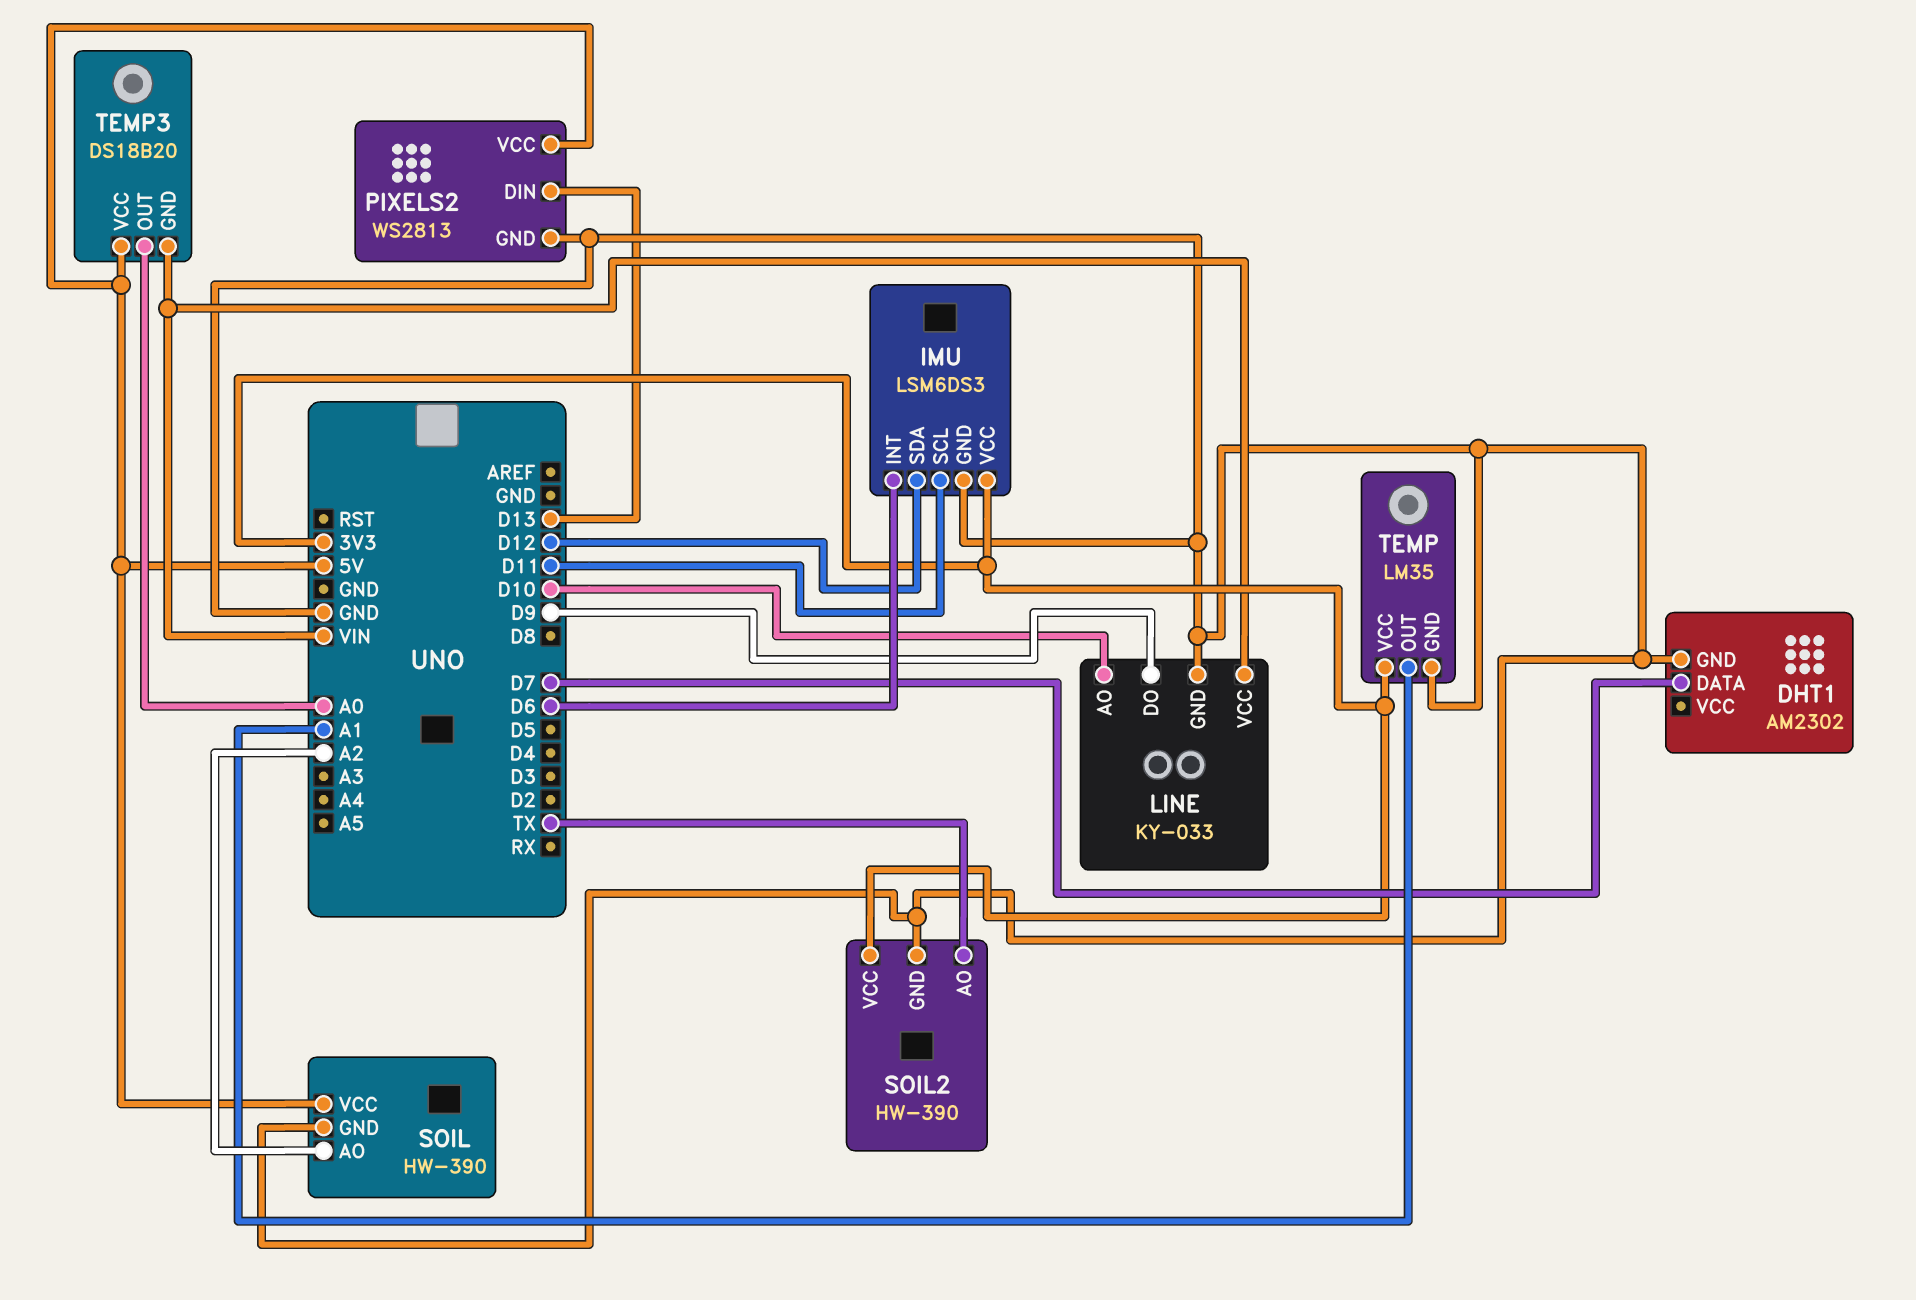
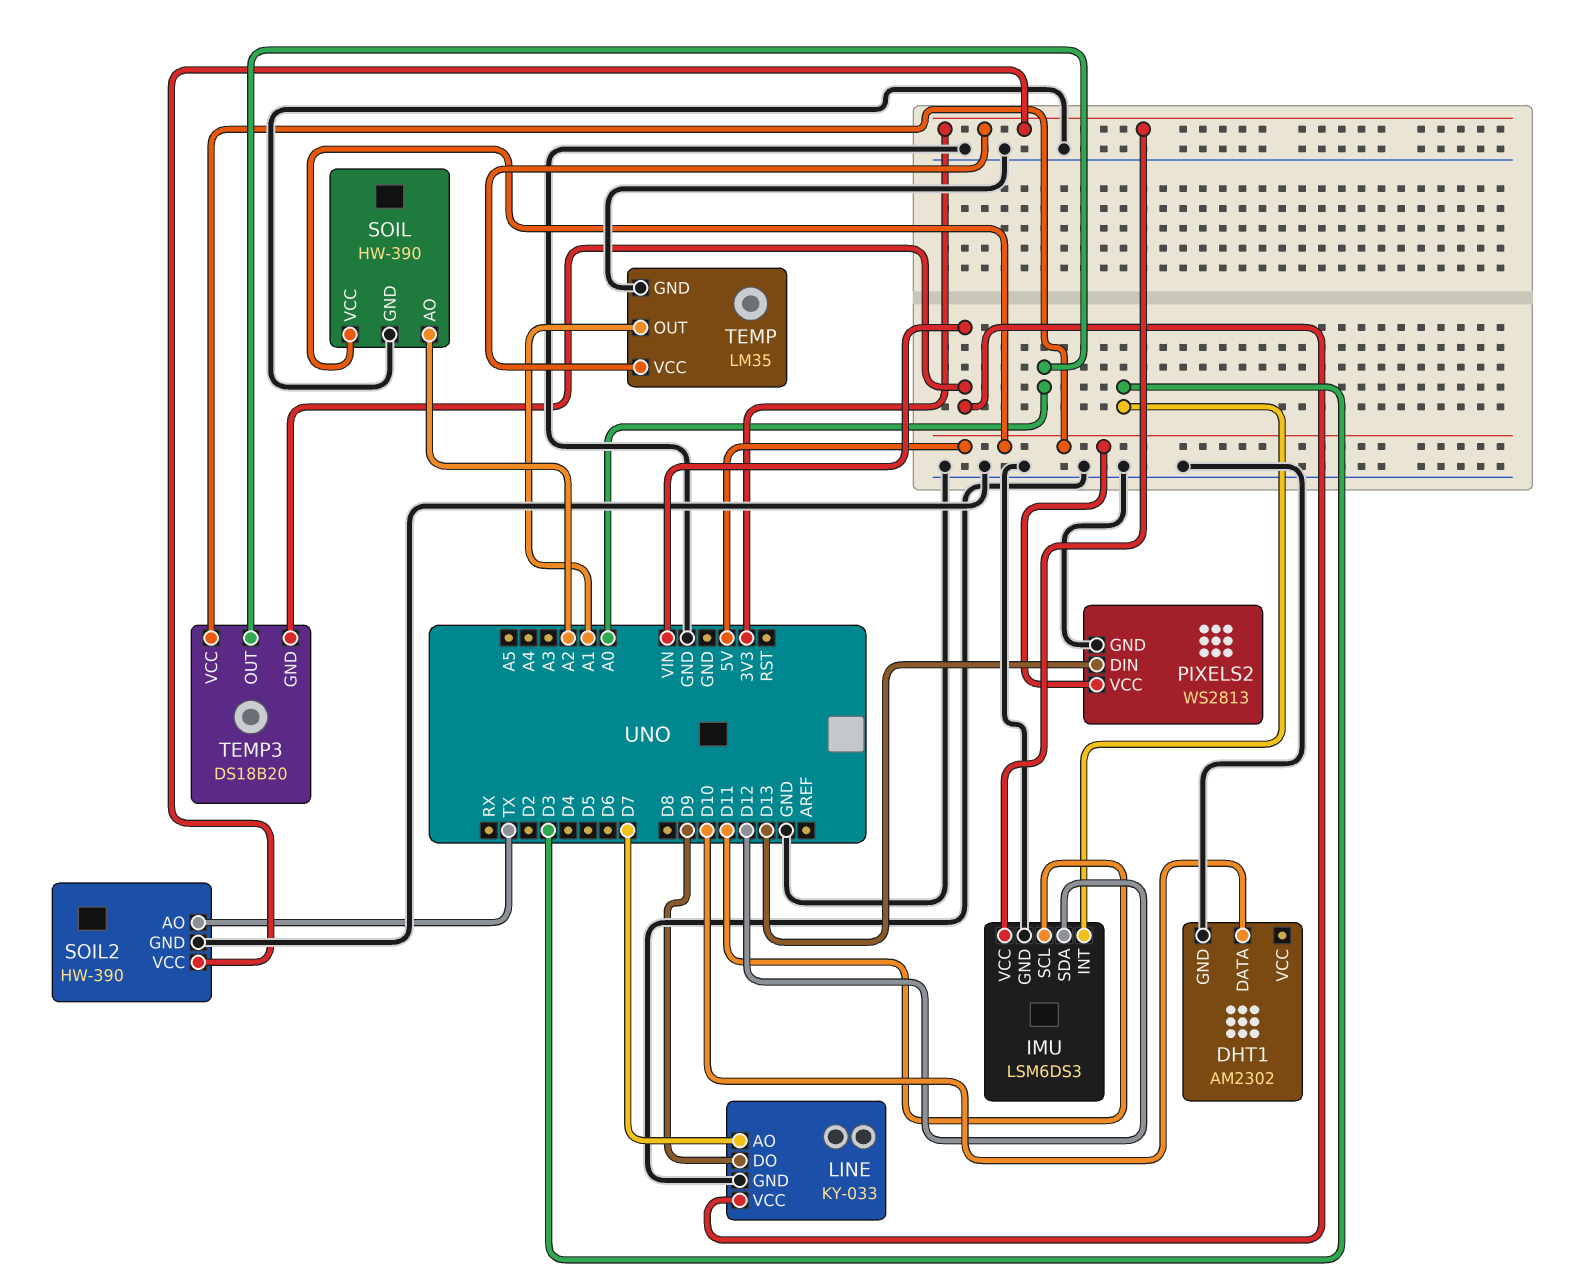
DHT1 pin DATA: D7 -> D10
IMU pin INT: D6 -> D3
LINE pin AO: D10 -> D7

